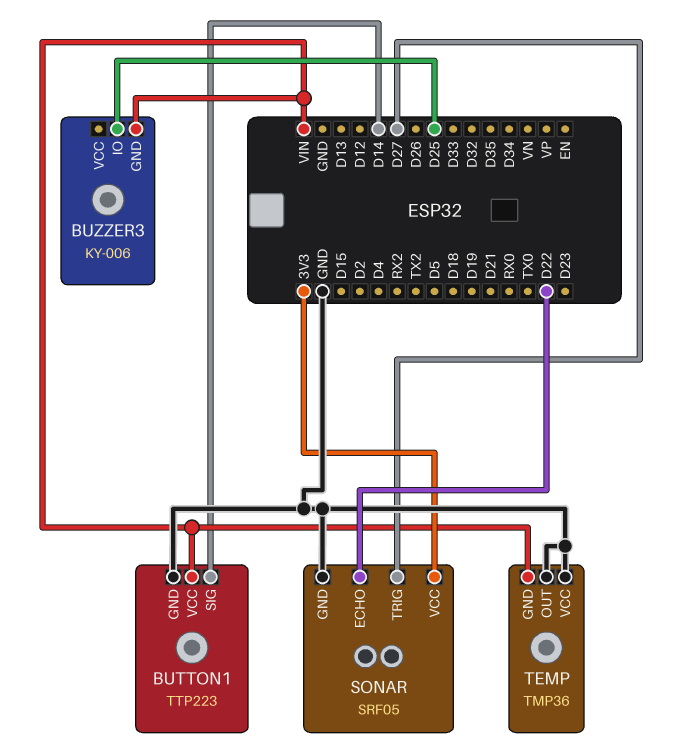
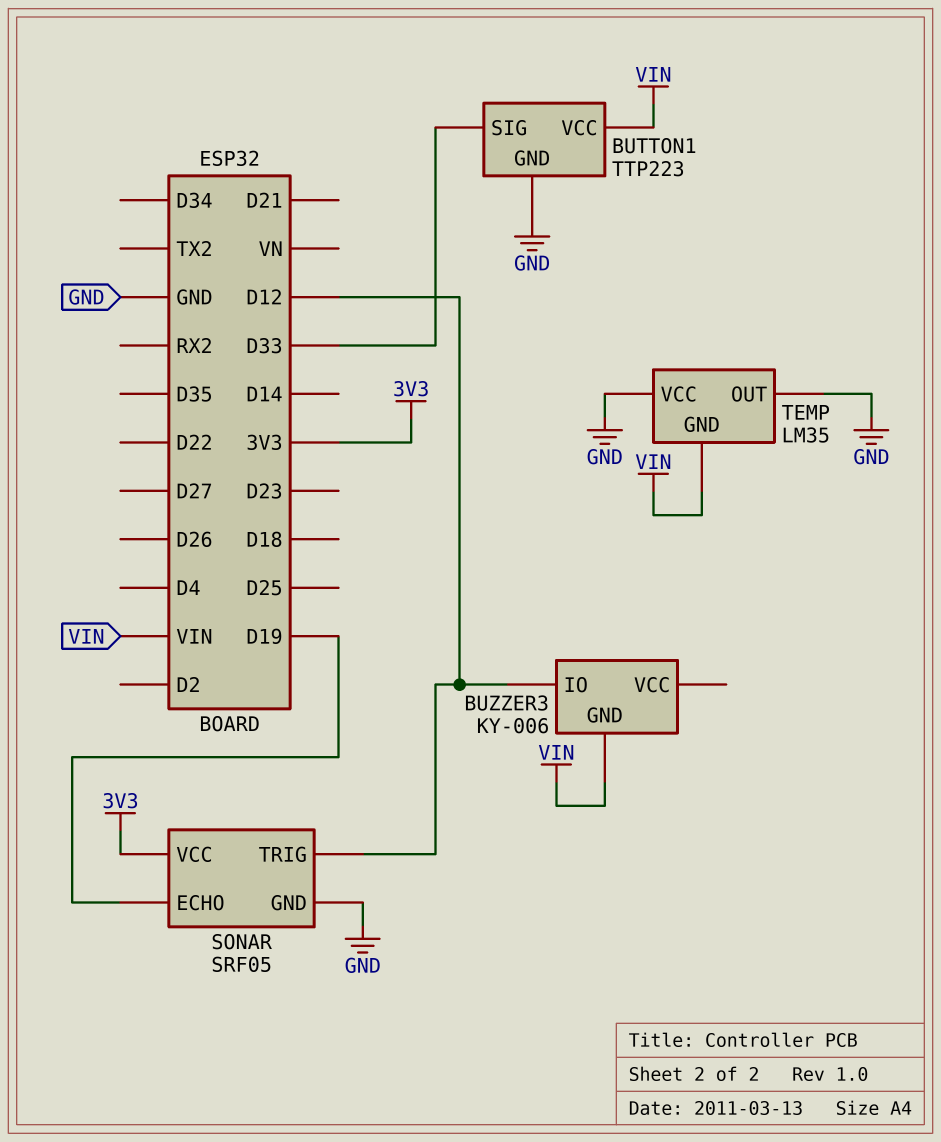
BUTTON1 pin SIG: D14 -> D33
BUZZER3 pin IO: D25 -> D12
SONAR pin ECHO: D22 -> D19
SONAR pin TRIG: D27 -> D12
TEMP: TMP36 -> LM35

